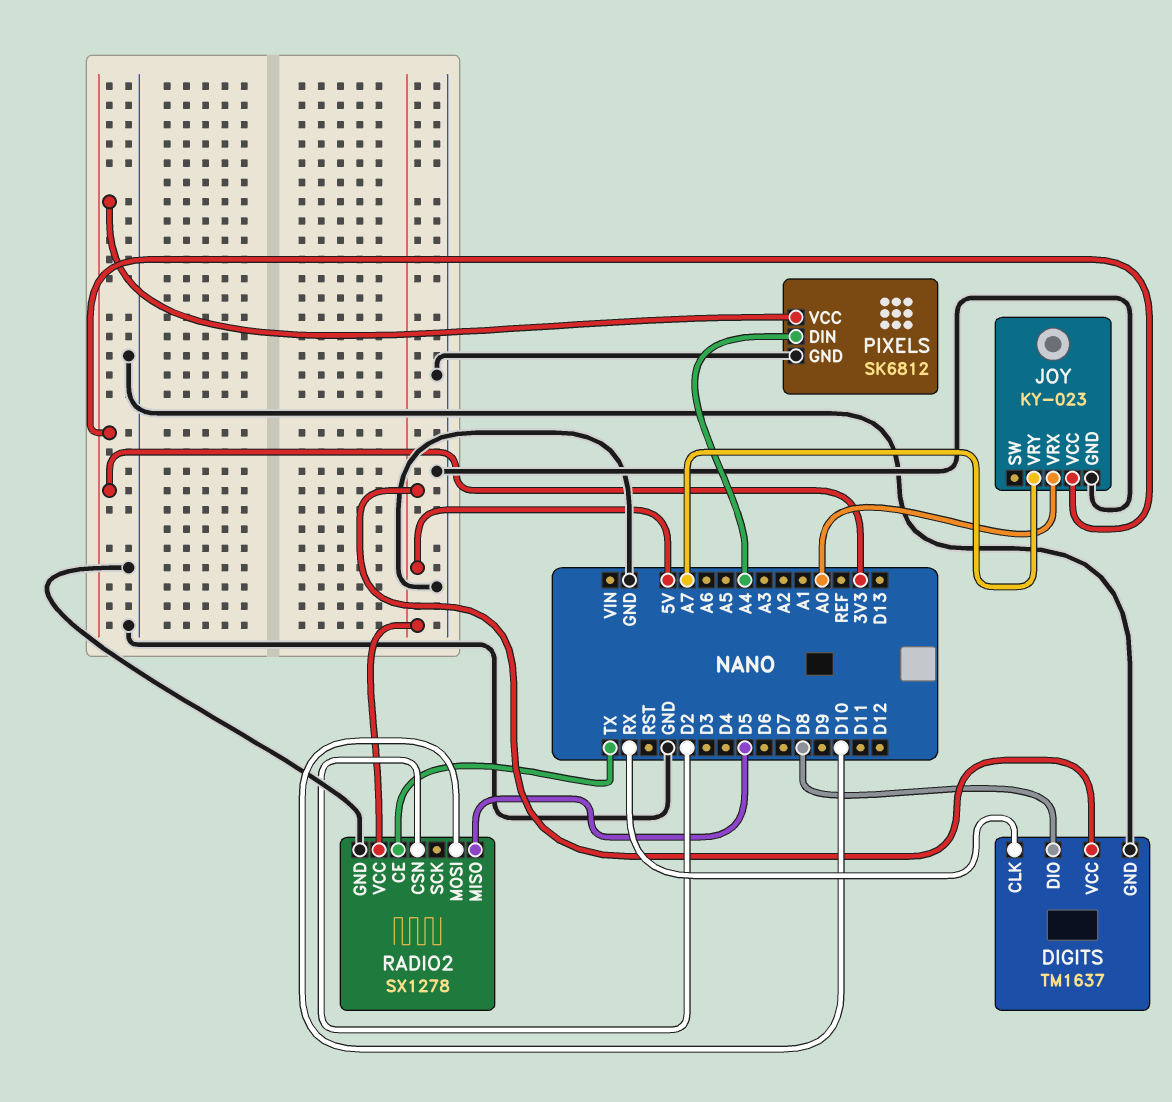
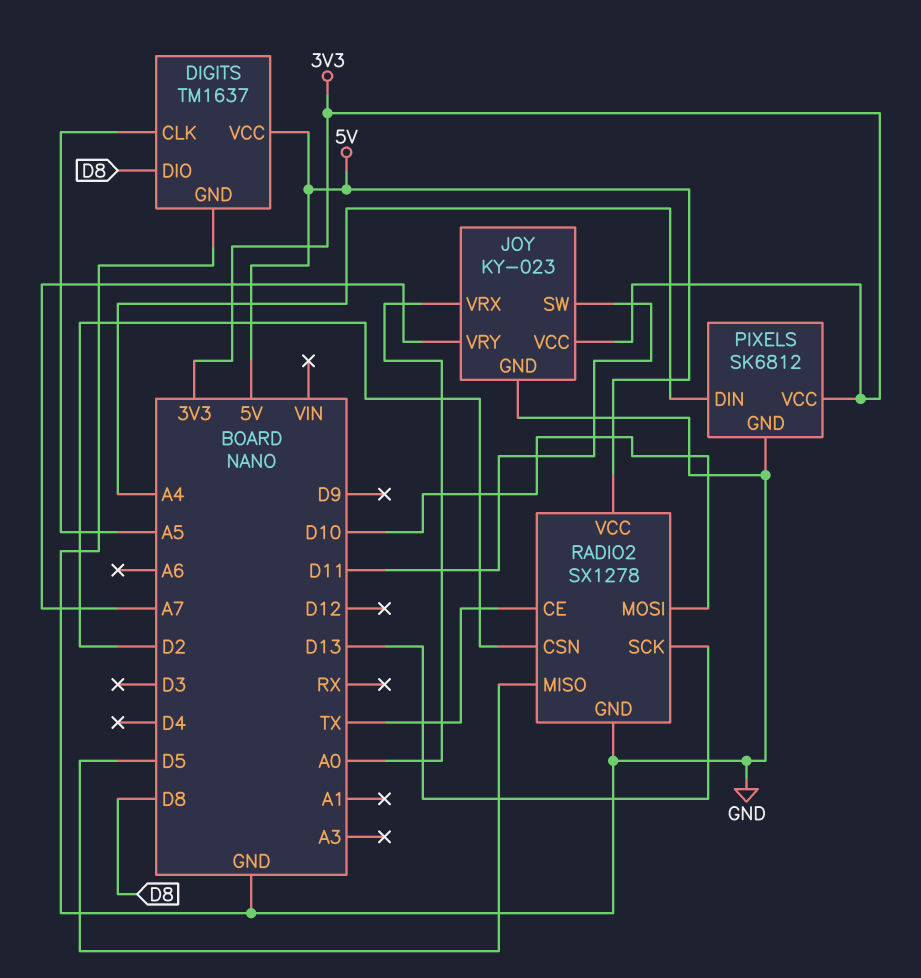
DIGITS pin CLK: RX -> A5
JOY pin SW: none -> D11
RADIO2 pin SCK: none -> D13

